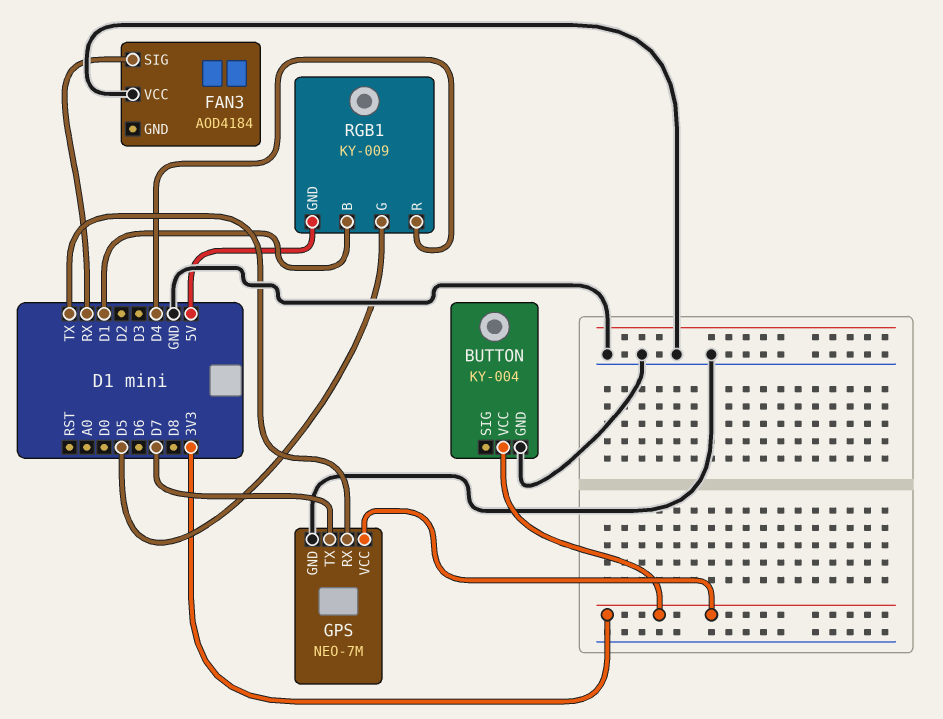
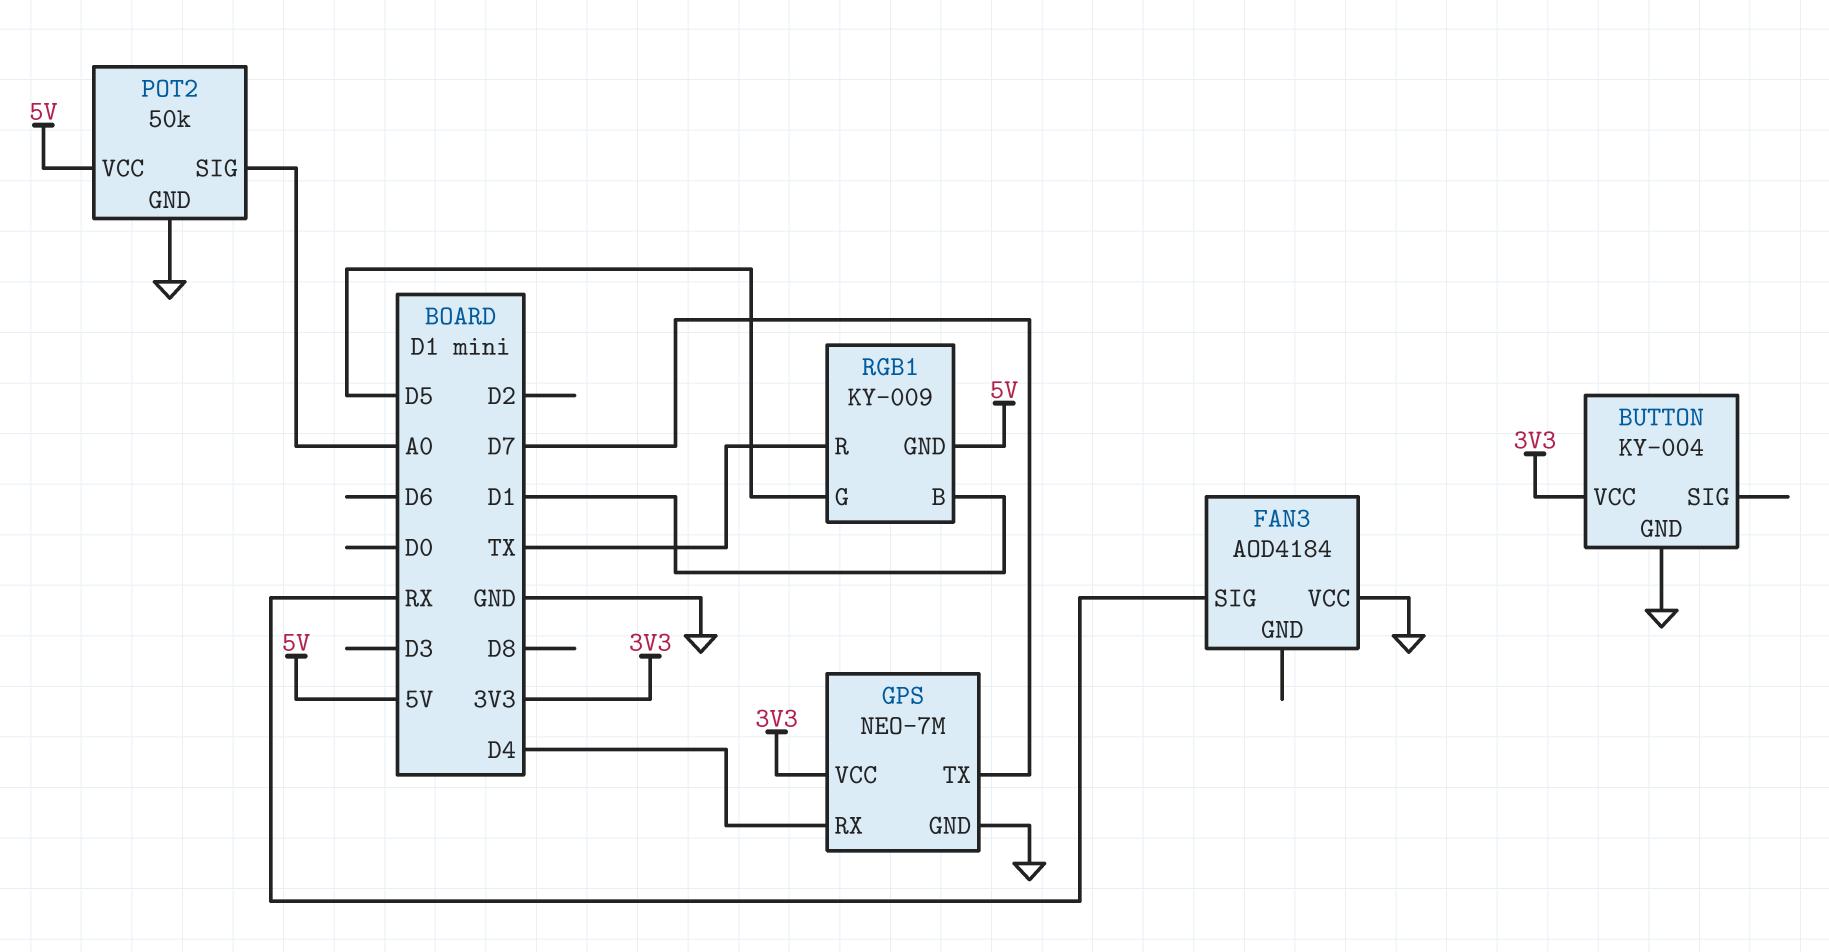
GPS pin RX: TX -> D4
POT2: none -> 50k
POT2 pin GND: none -> GND
POT2 pin SIG: none -> A0
POT2 pin VCC: none -> 5V
RGB1 pin R: D4 -> TX

